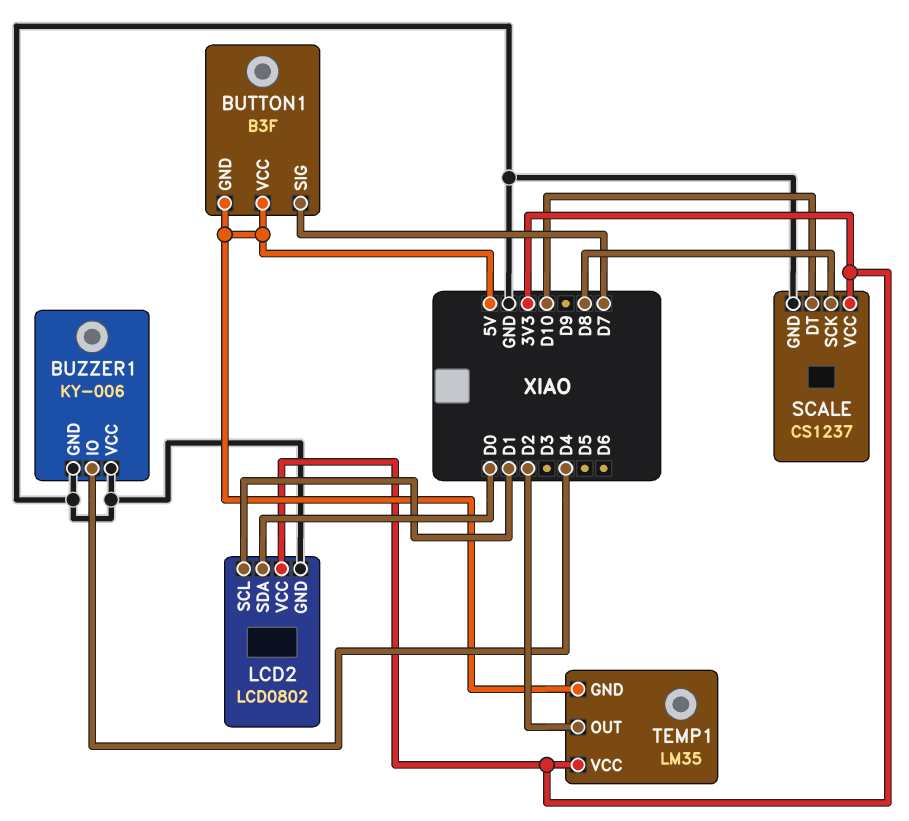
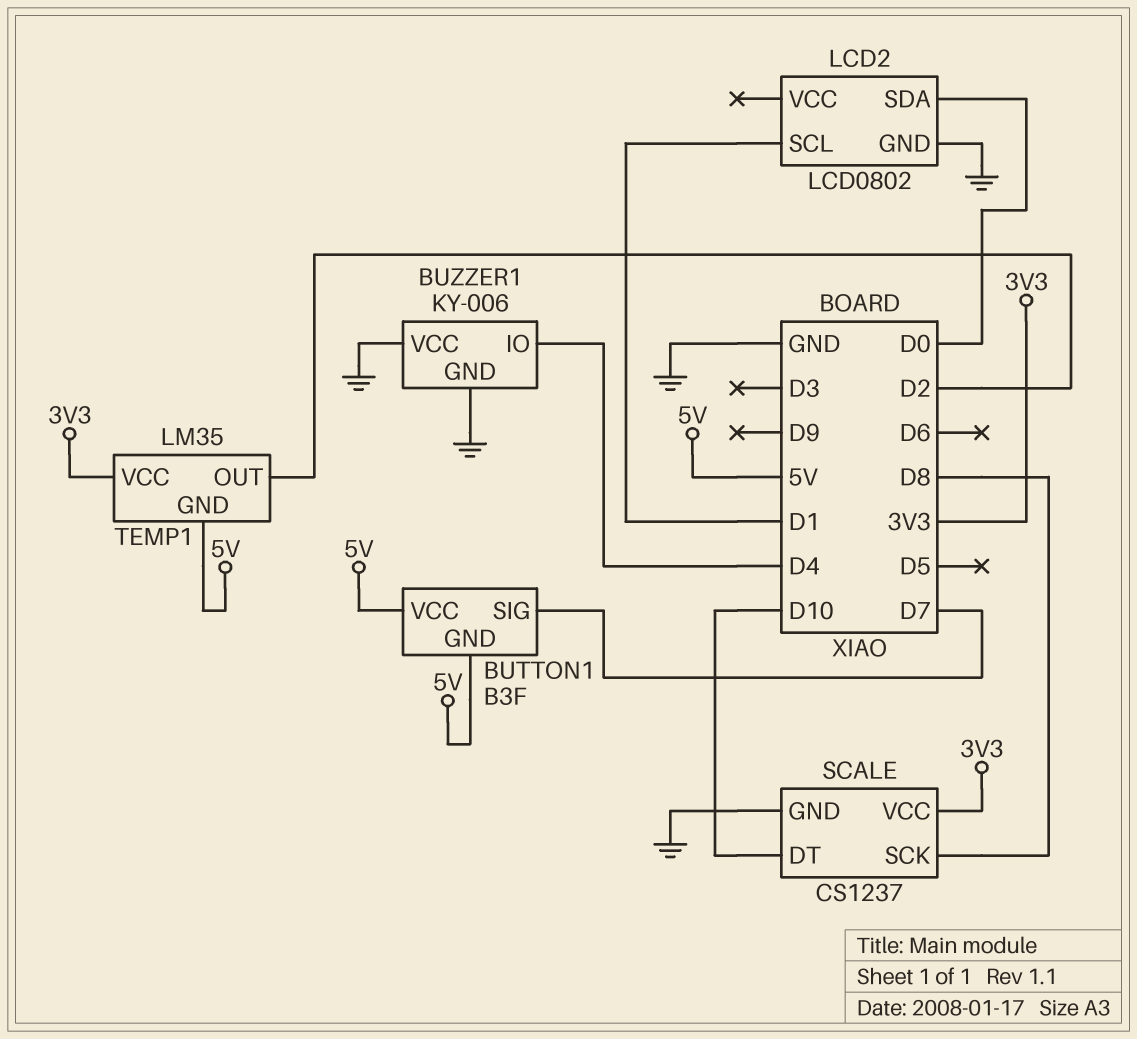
LCD2 pin VCC: 3V3 -> none

